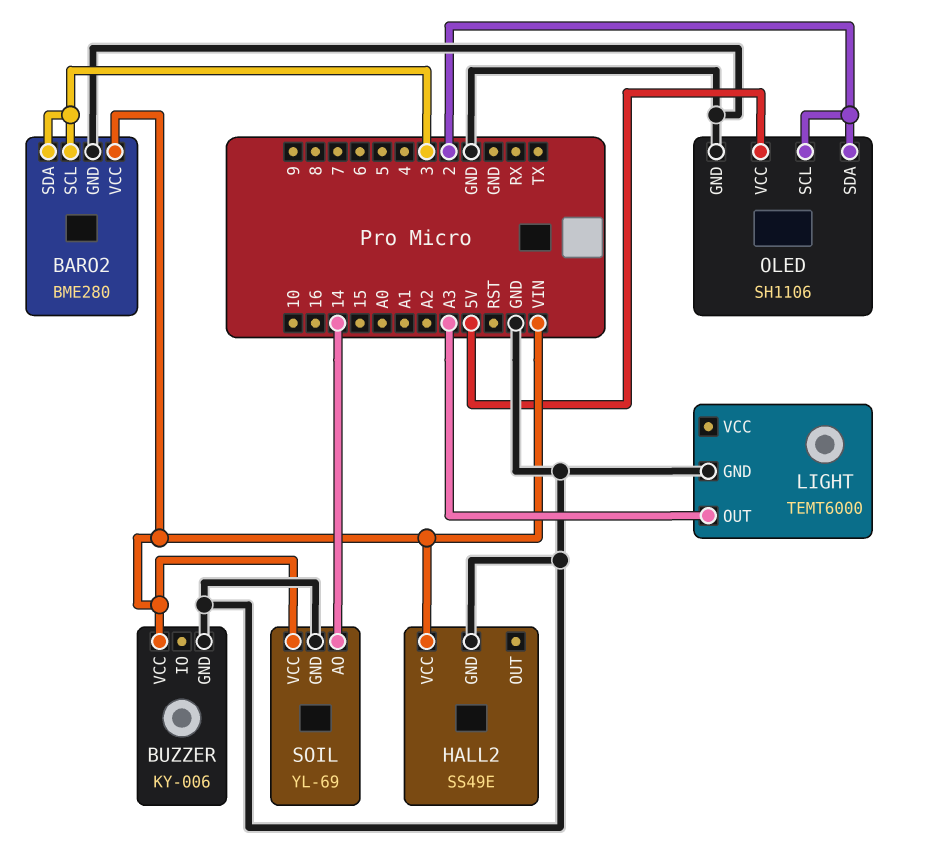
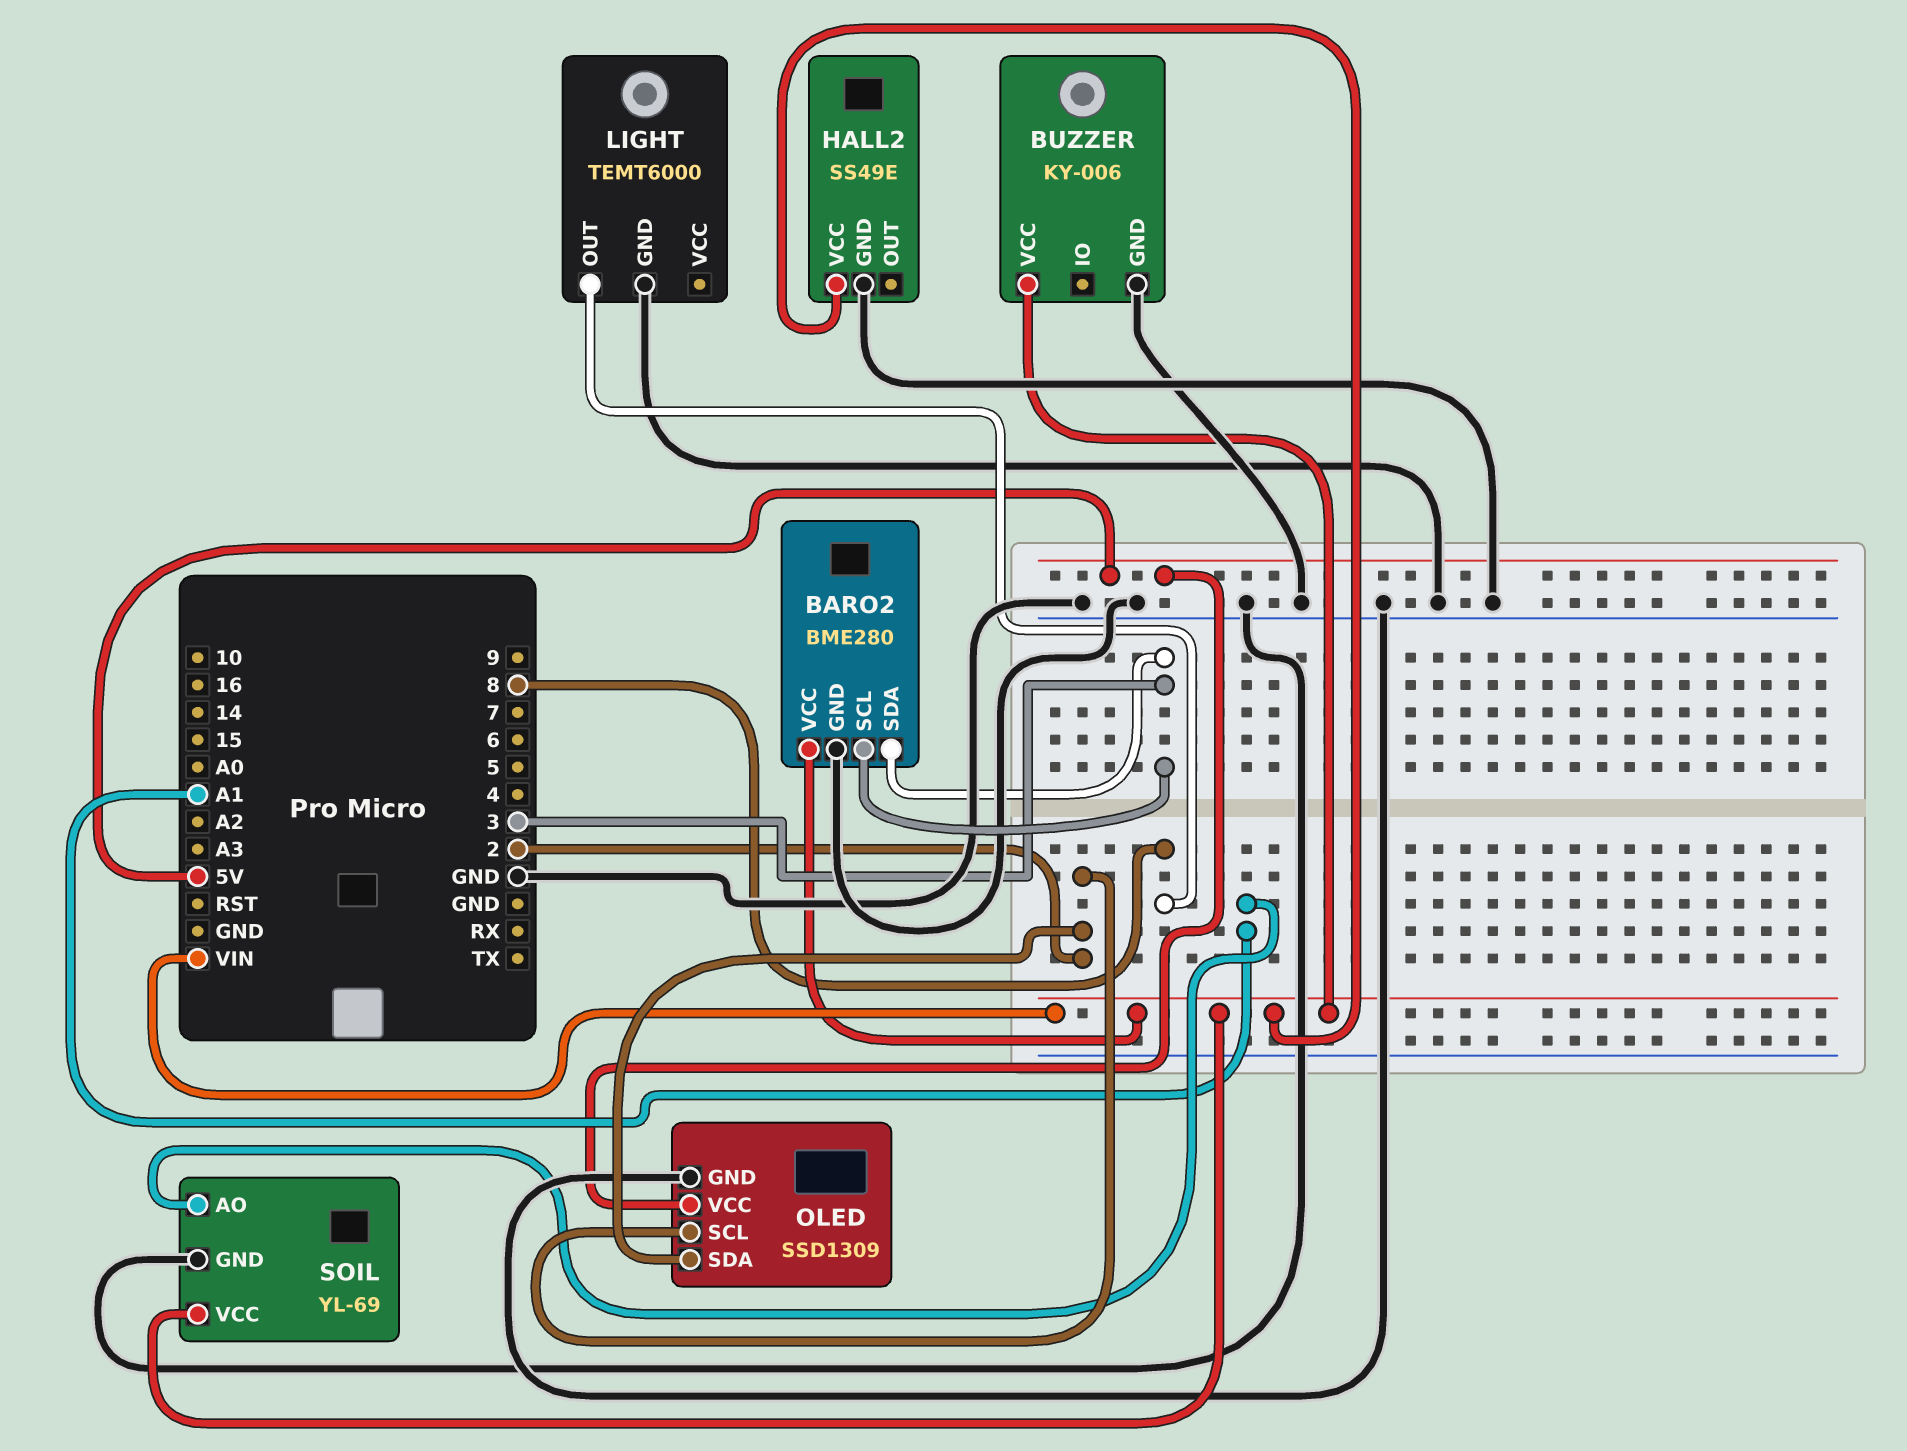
LIGHT pin OUT: A3 -> 8
OLED: SH1106 -> SSD1309
SOIL pin AO: 14 -> A1

